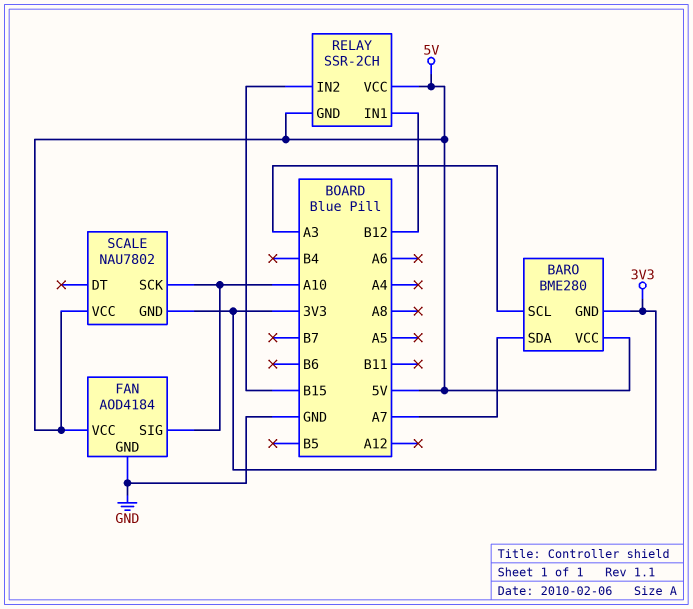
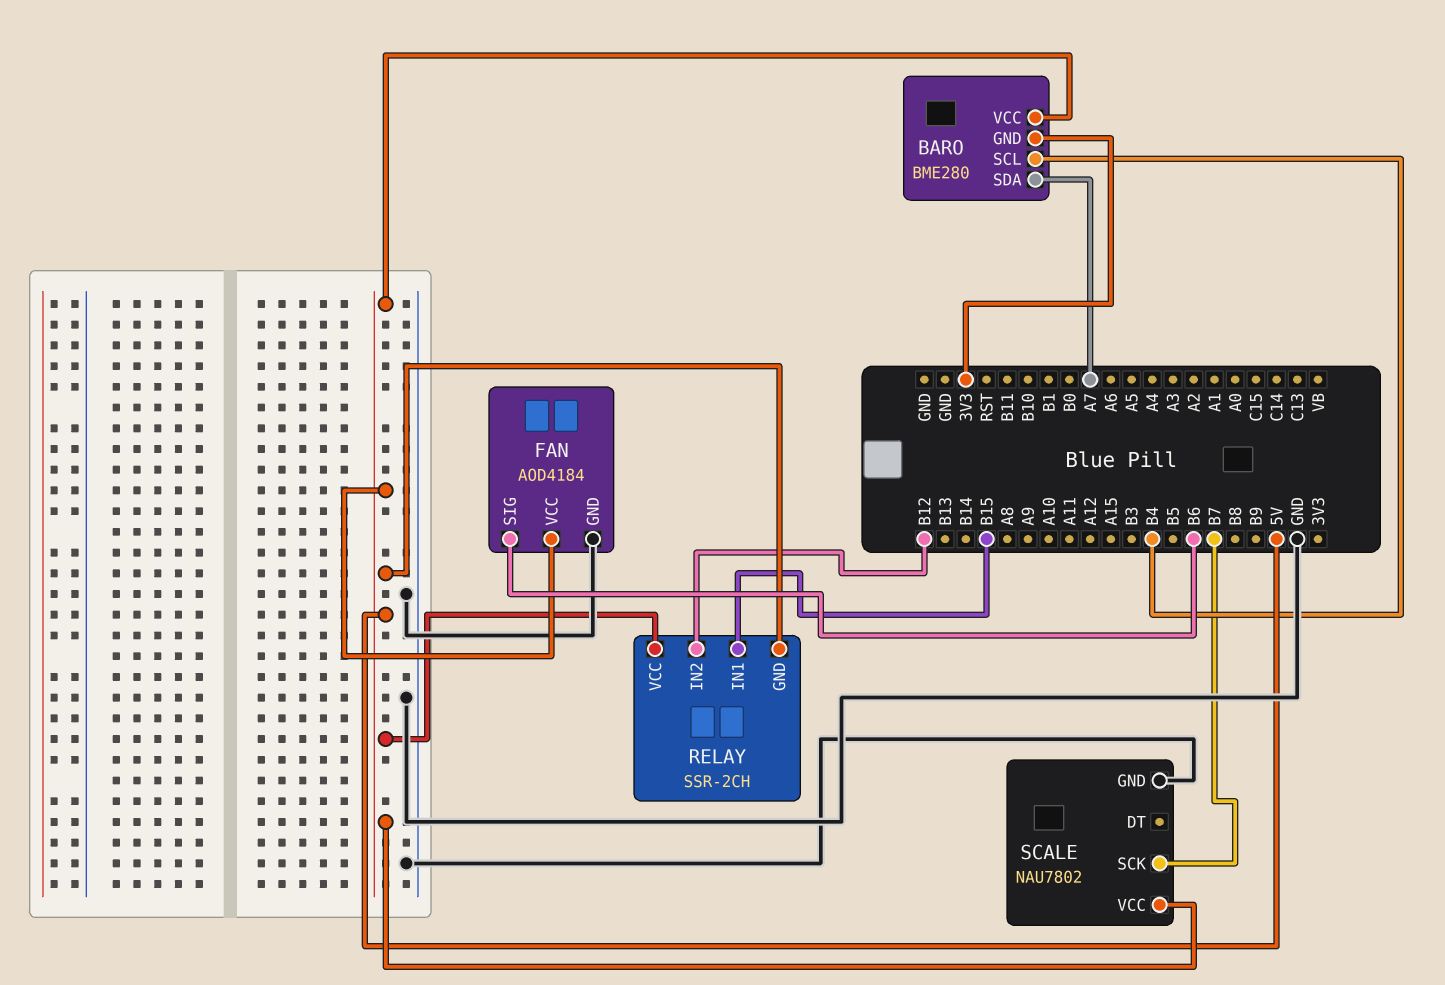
BARO pin SCL: A3 -> B4
FAN pin SIG: A10 -> B6
RELAY pin IN1: B12 -> B15
RELAY pin IN2: B15 -> B12
SCALE pin GND: 3V3 -> GND
SCALE pin SCK: A10 -> B7

